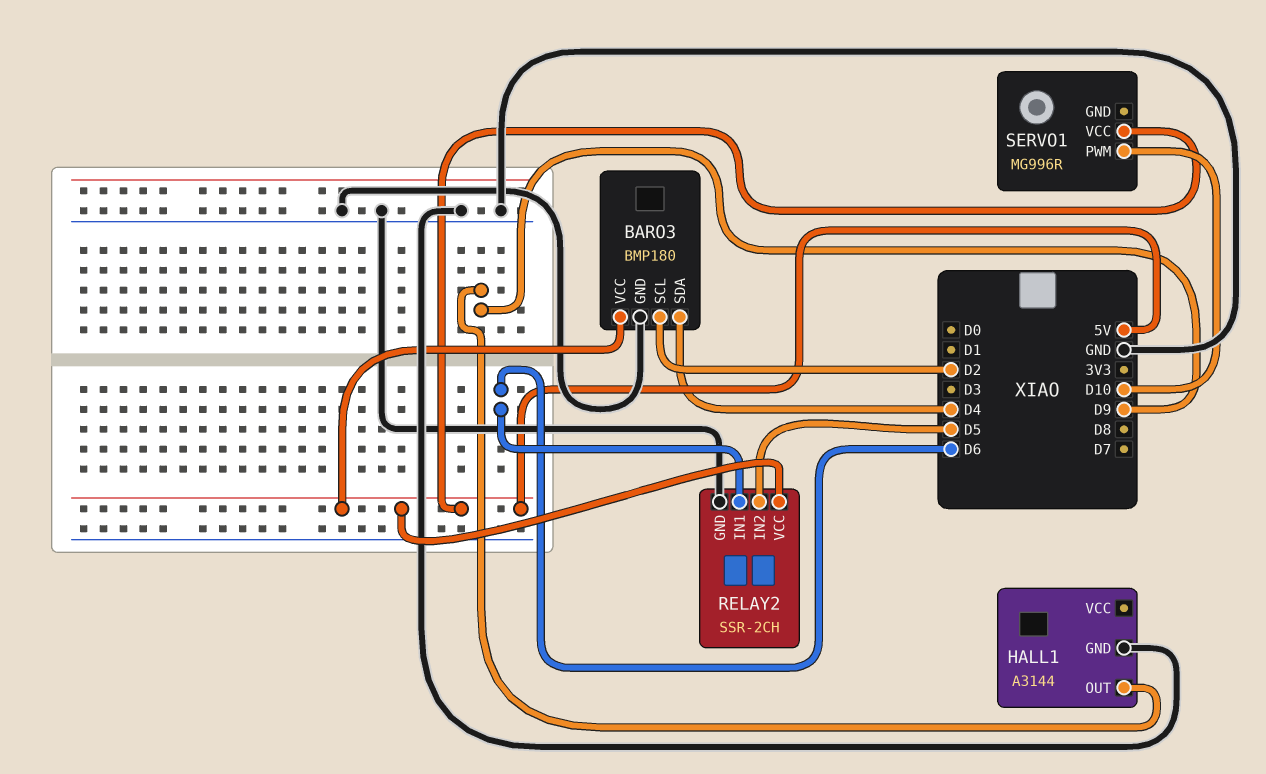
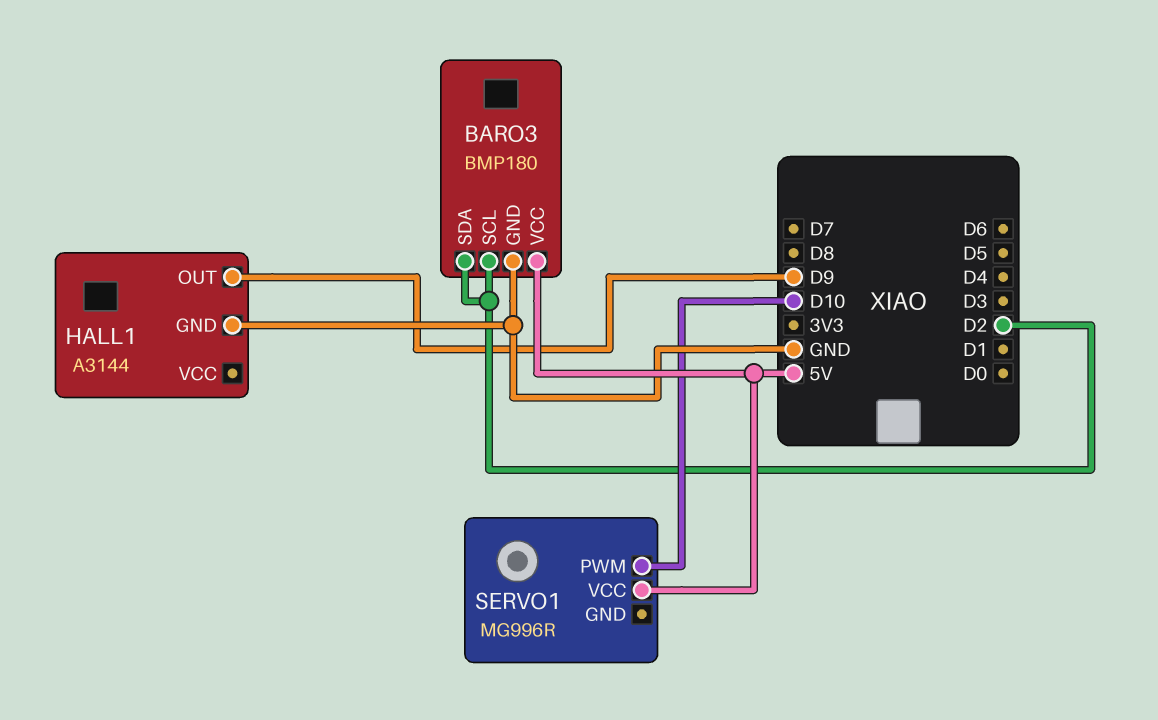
BARO3 pin SDA: D4 -> D2
RELAY2: SSR-2CH -> none
RELAY2 pin GND: GND -> none
RELAY2 pin IN1: D6 -> none
RELAY2 pin IN2: D5 -> none
RELAY2 pin VCC: 5V -> none

